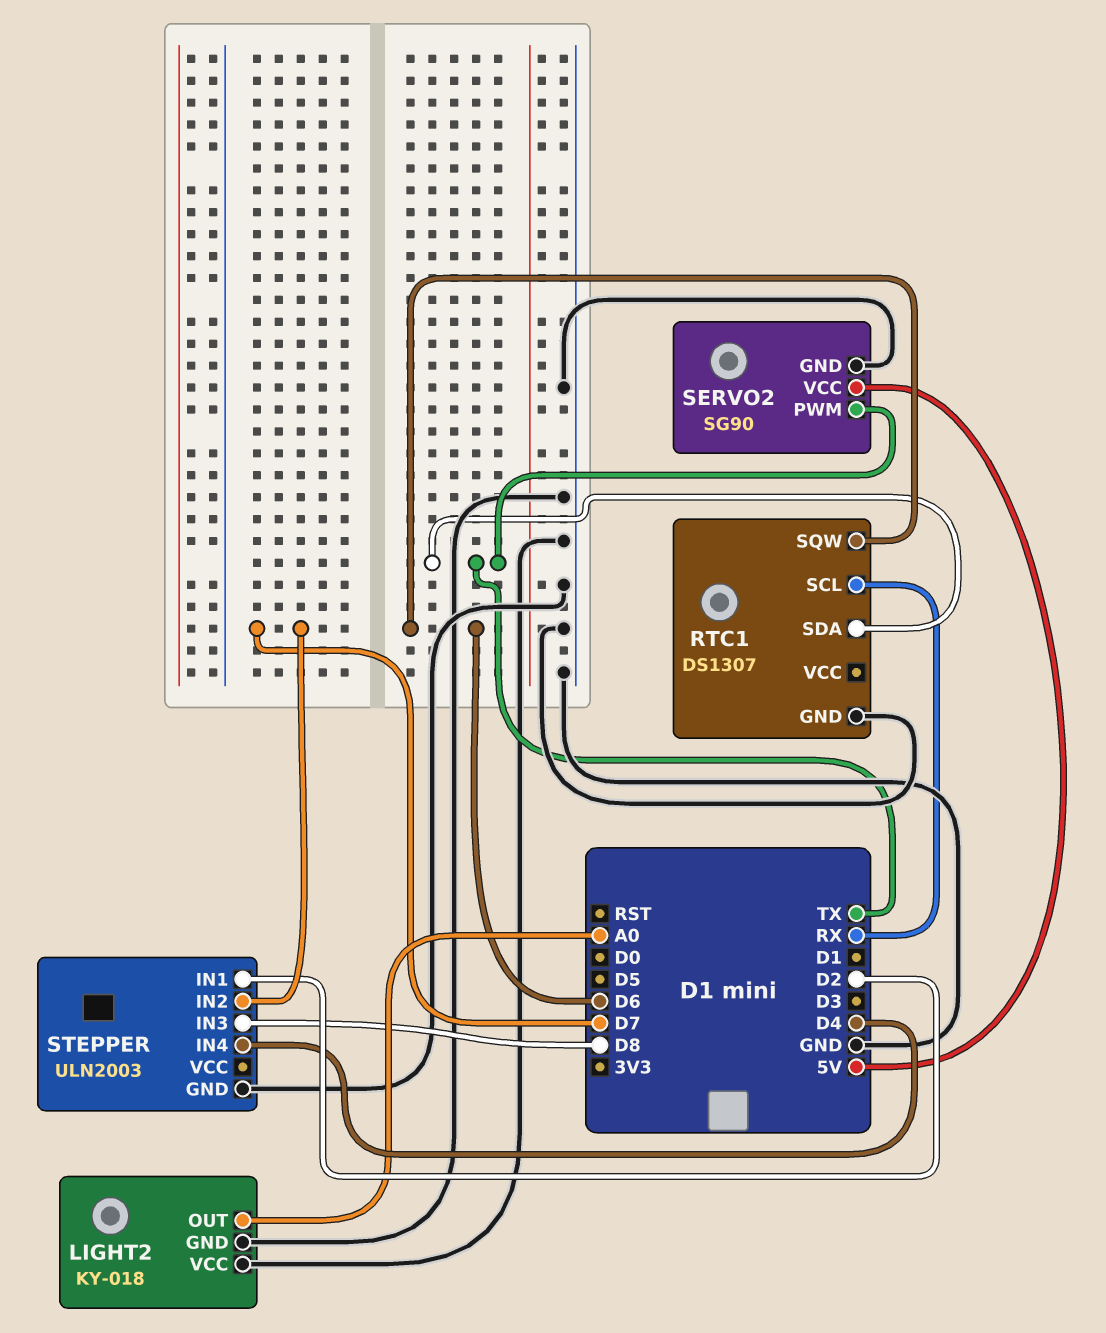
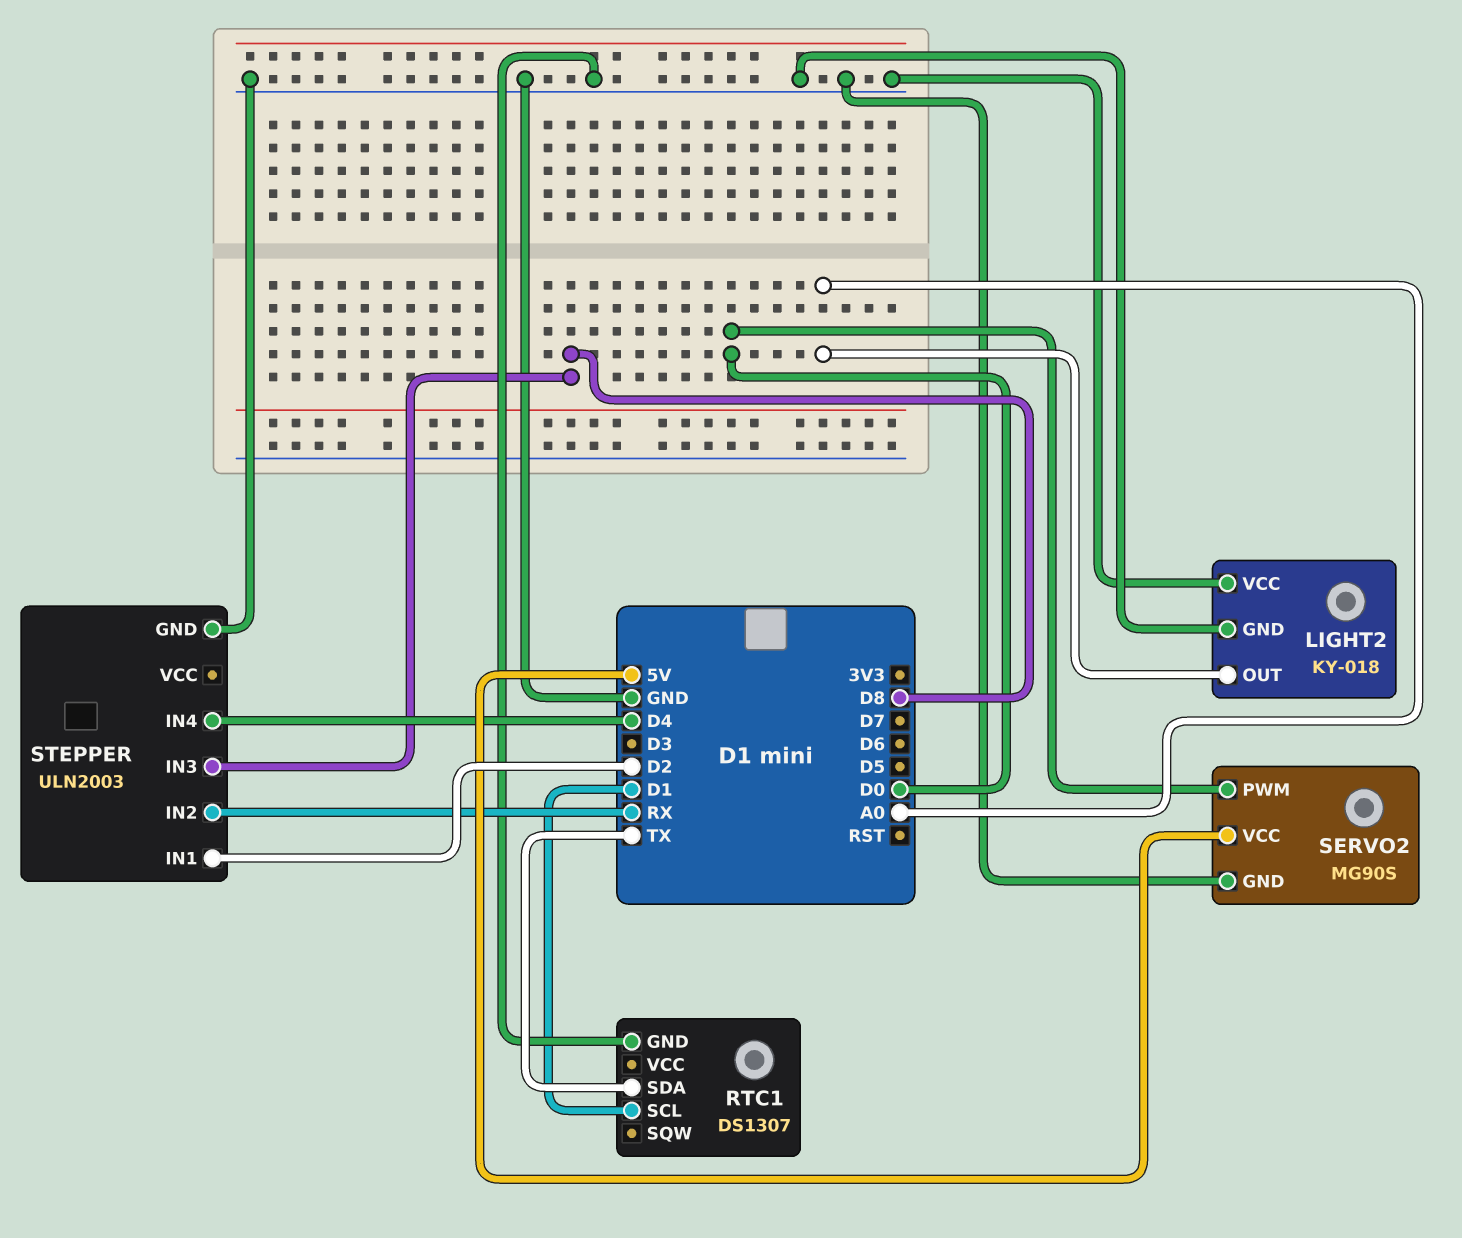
RTC1 pin SCL: RX -> D1
RTC1 pin SQW: D6 -> none
SERVO2: SG90 -> MG90S
SERVO2 pin PWM: TX -> D0
STEPPER pin IN2: D7 -> RX

